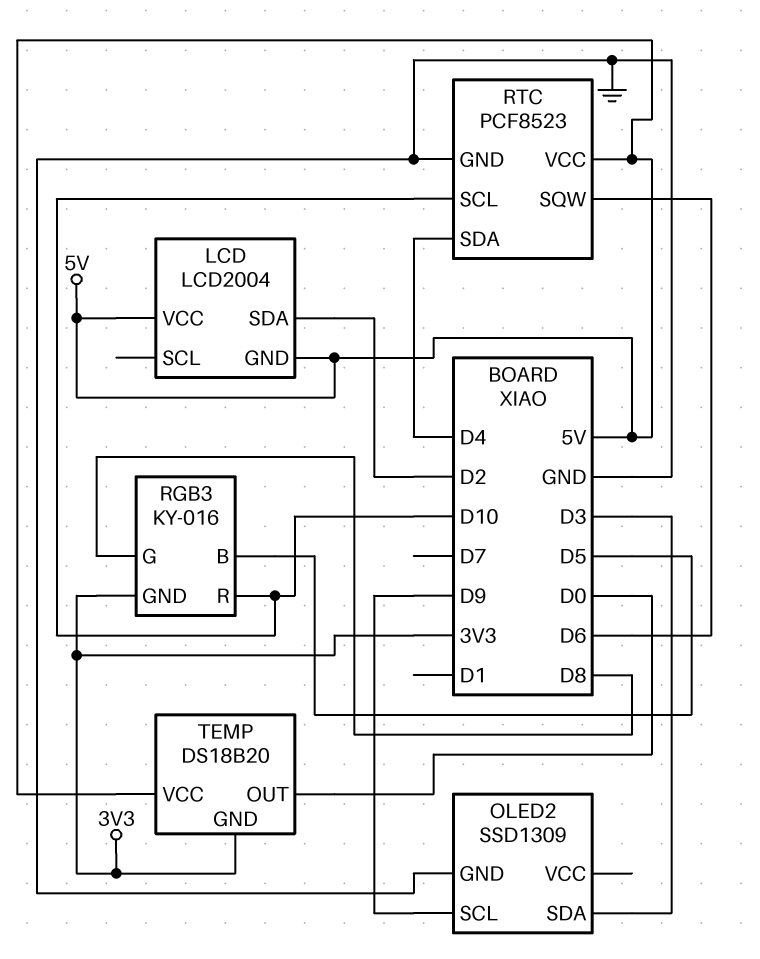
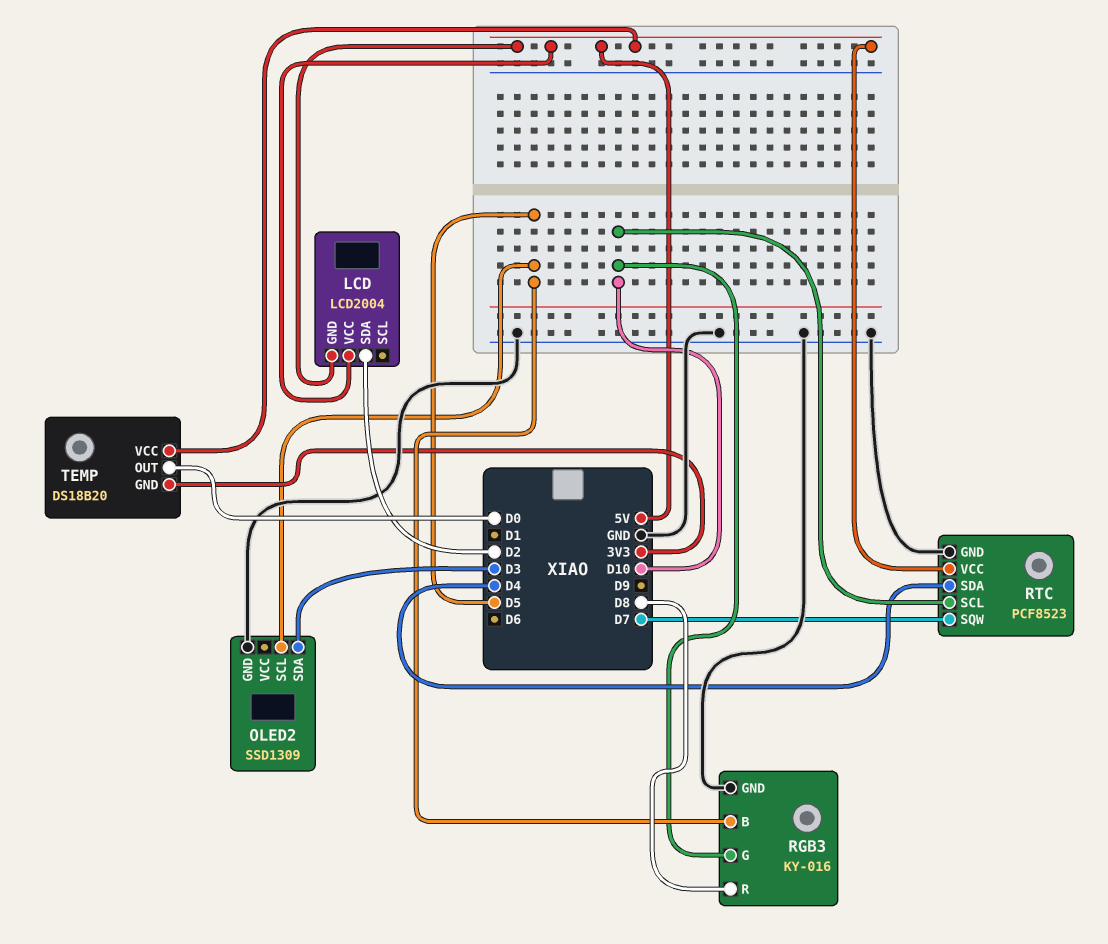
OLED2 pin SCL: D9 -> D5
RGB3 pin G: D8 -> D10
RGB3 pin GND: 3V3 -> GND
RGB3 pin R: D10 -> D8
RTC pin SQW: D6 -> D7

